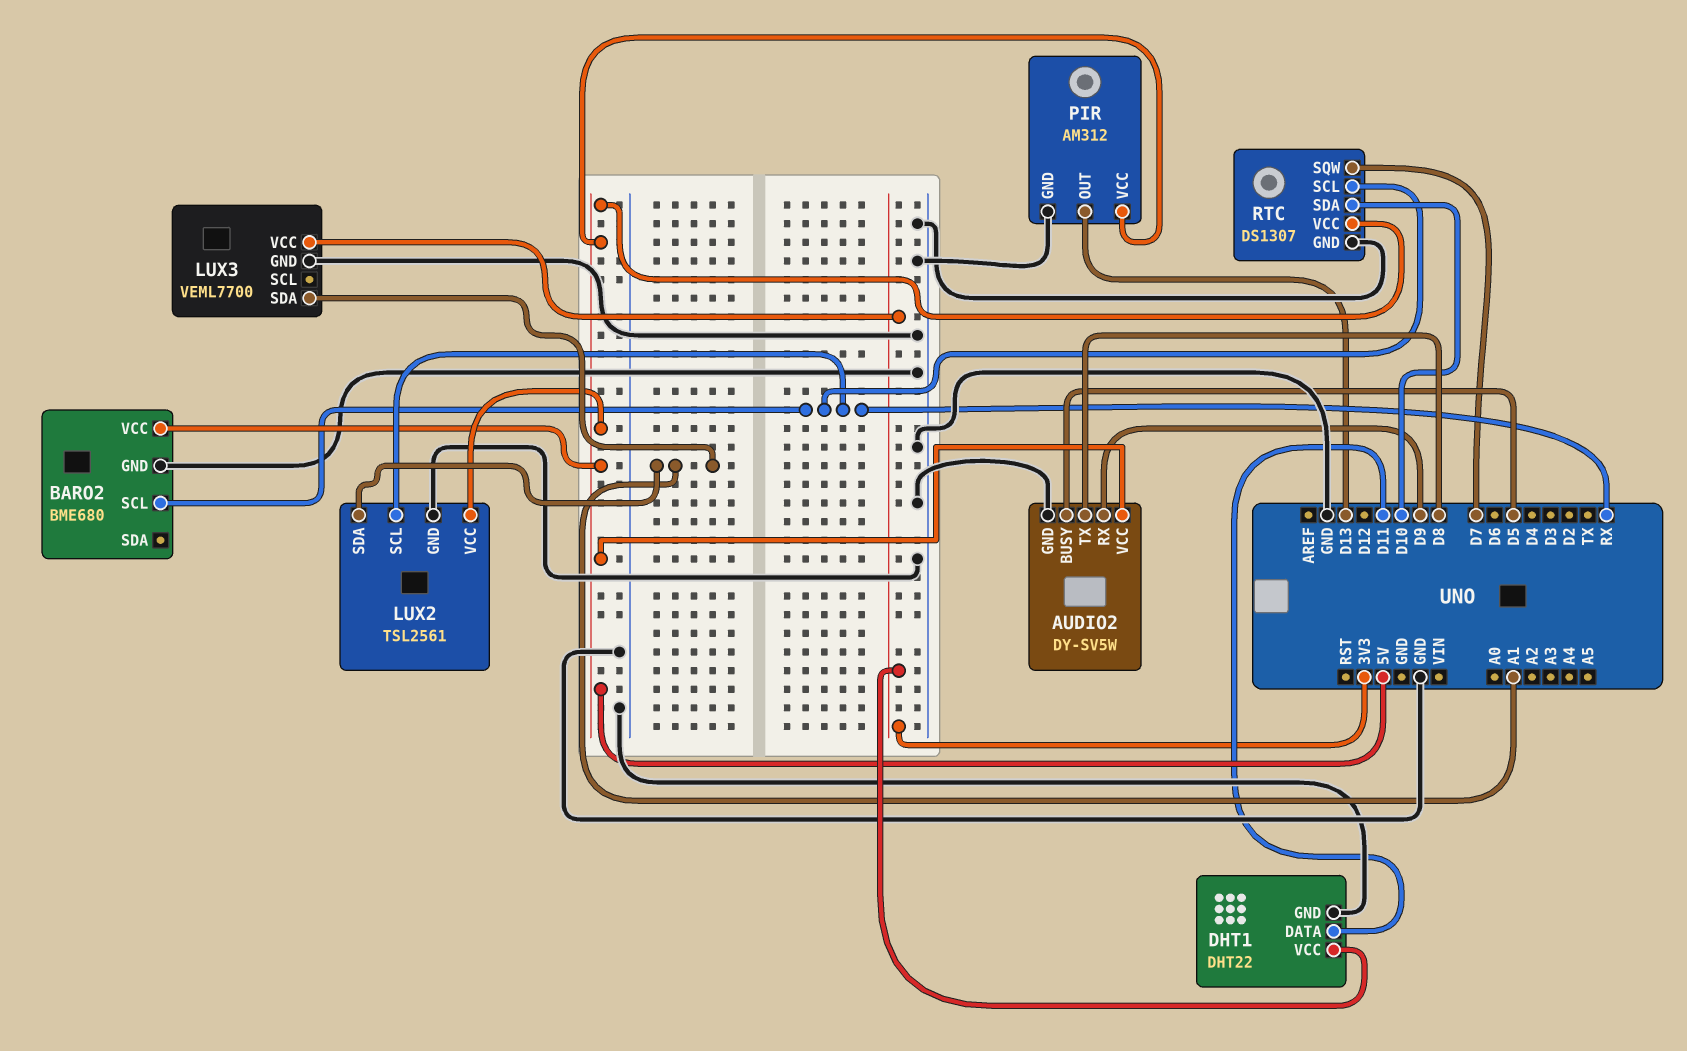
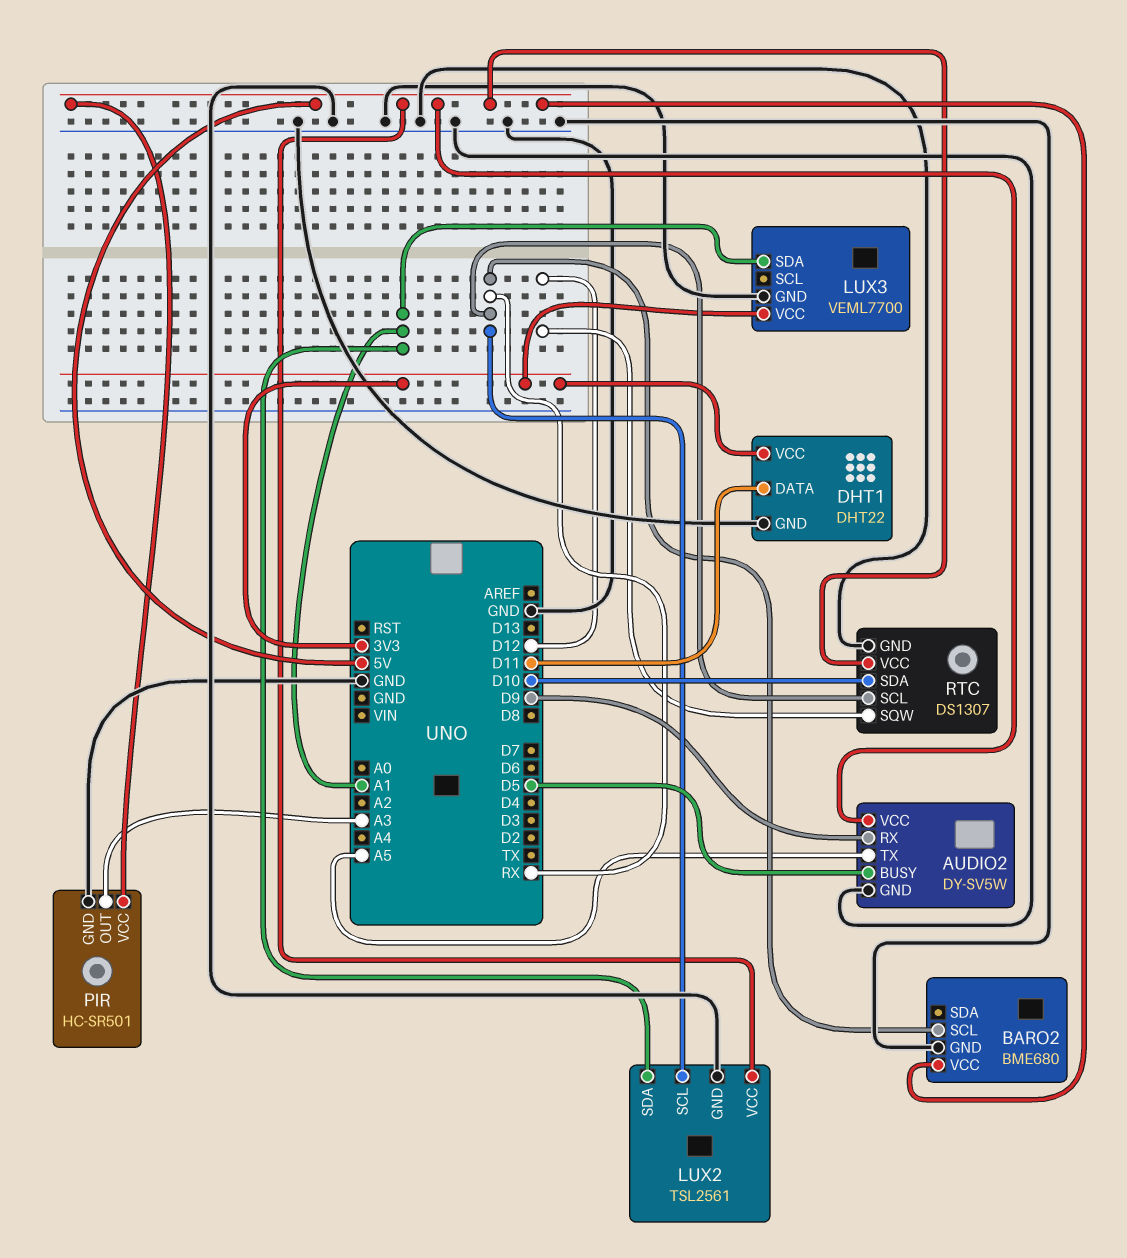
AUDIO2 pin TX: D8 -> A5
PIR: AM312 -> HC-SR501
PIR pin OUT: D13 -> A3
RTC pin SQW: D7 -> D12

